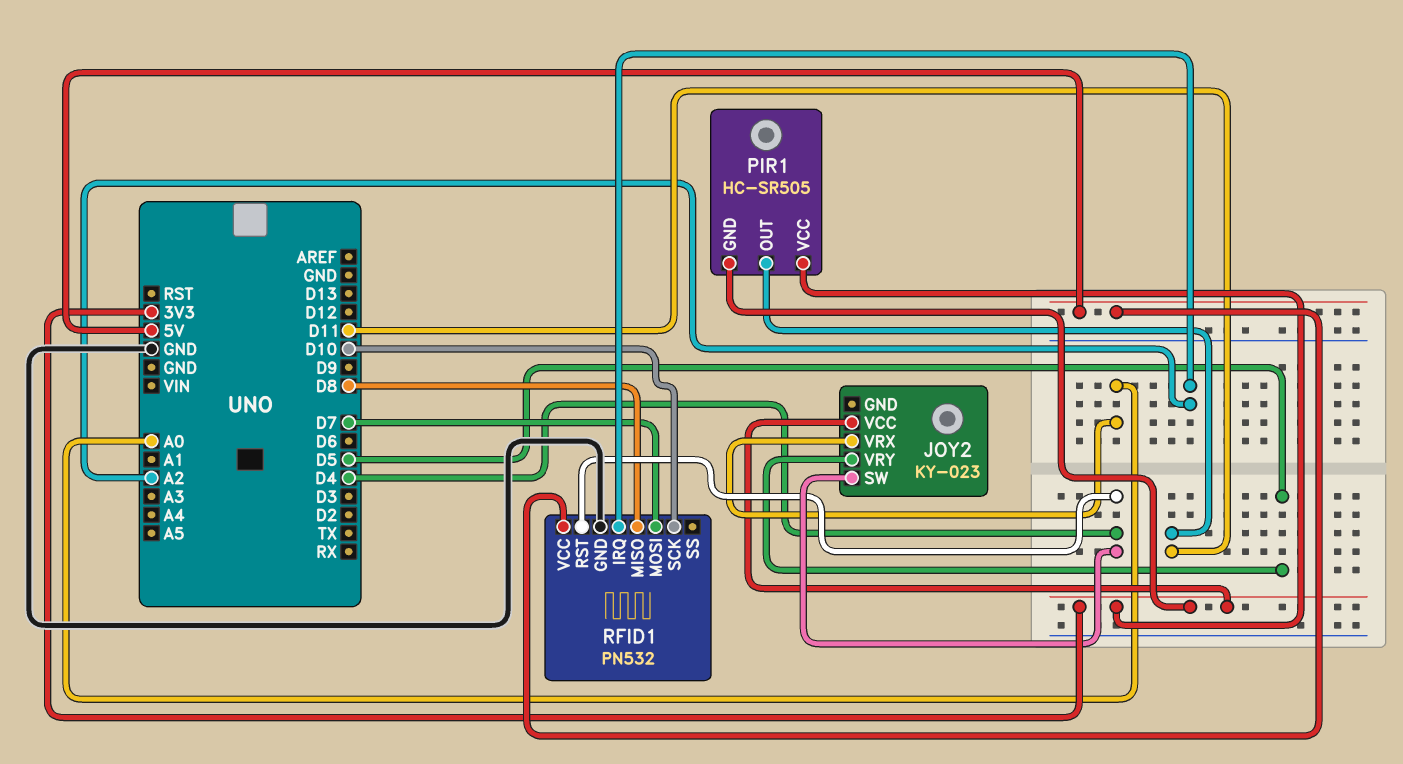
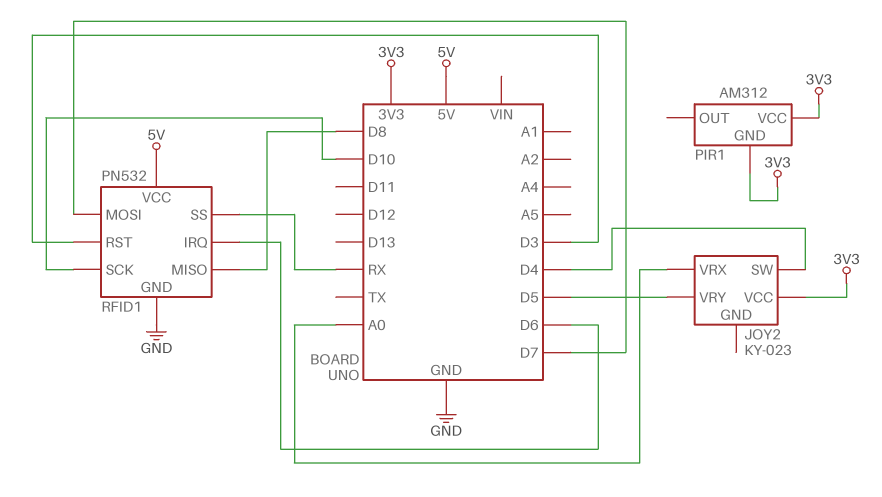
PIR1: HC-SR505 -> AM312
PIR1 pin OUT: D11 -> none
RFID1 pin IRQ: A2 -> D6
RFID1 pin RST: D4 -> D3
RFID1 pin SS: none -> RX

